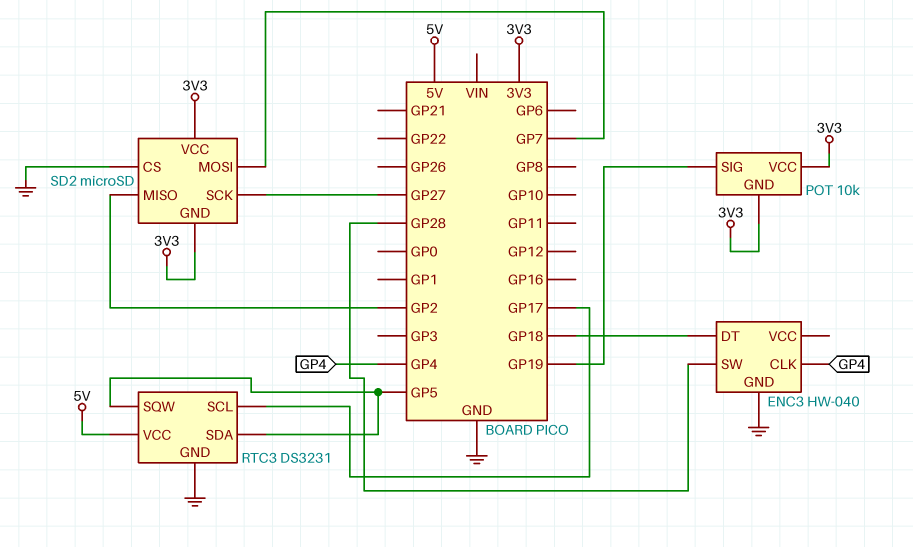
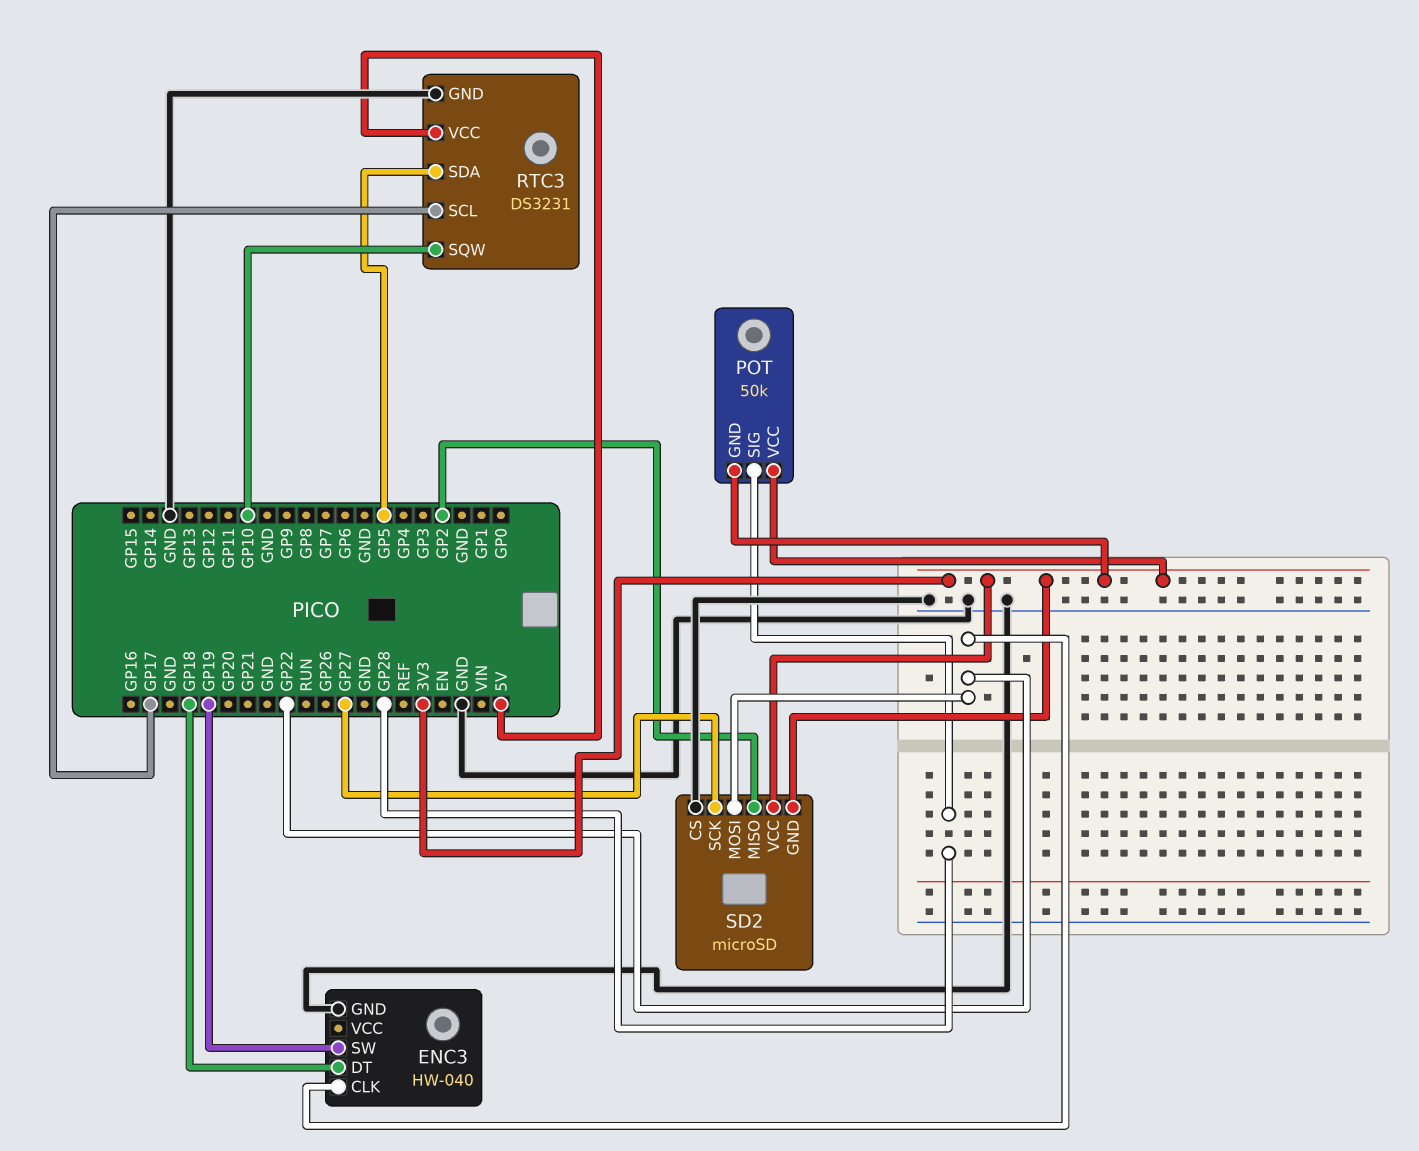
ENC3 pin CLK: GP4 -> GP22
ENC3 pin SW: GP28 -> GP19
POT: 10k -> 50k
POT pin SIG: GP19 -> GP28
RTC3 pin SQW: GP5 -> GP10
SD2 pin MOSI: GP7 -> GP22

